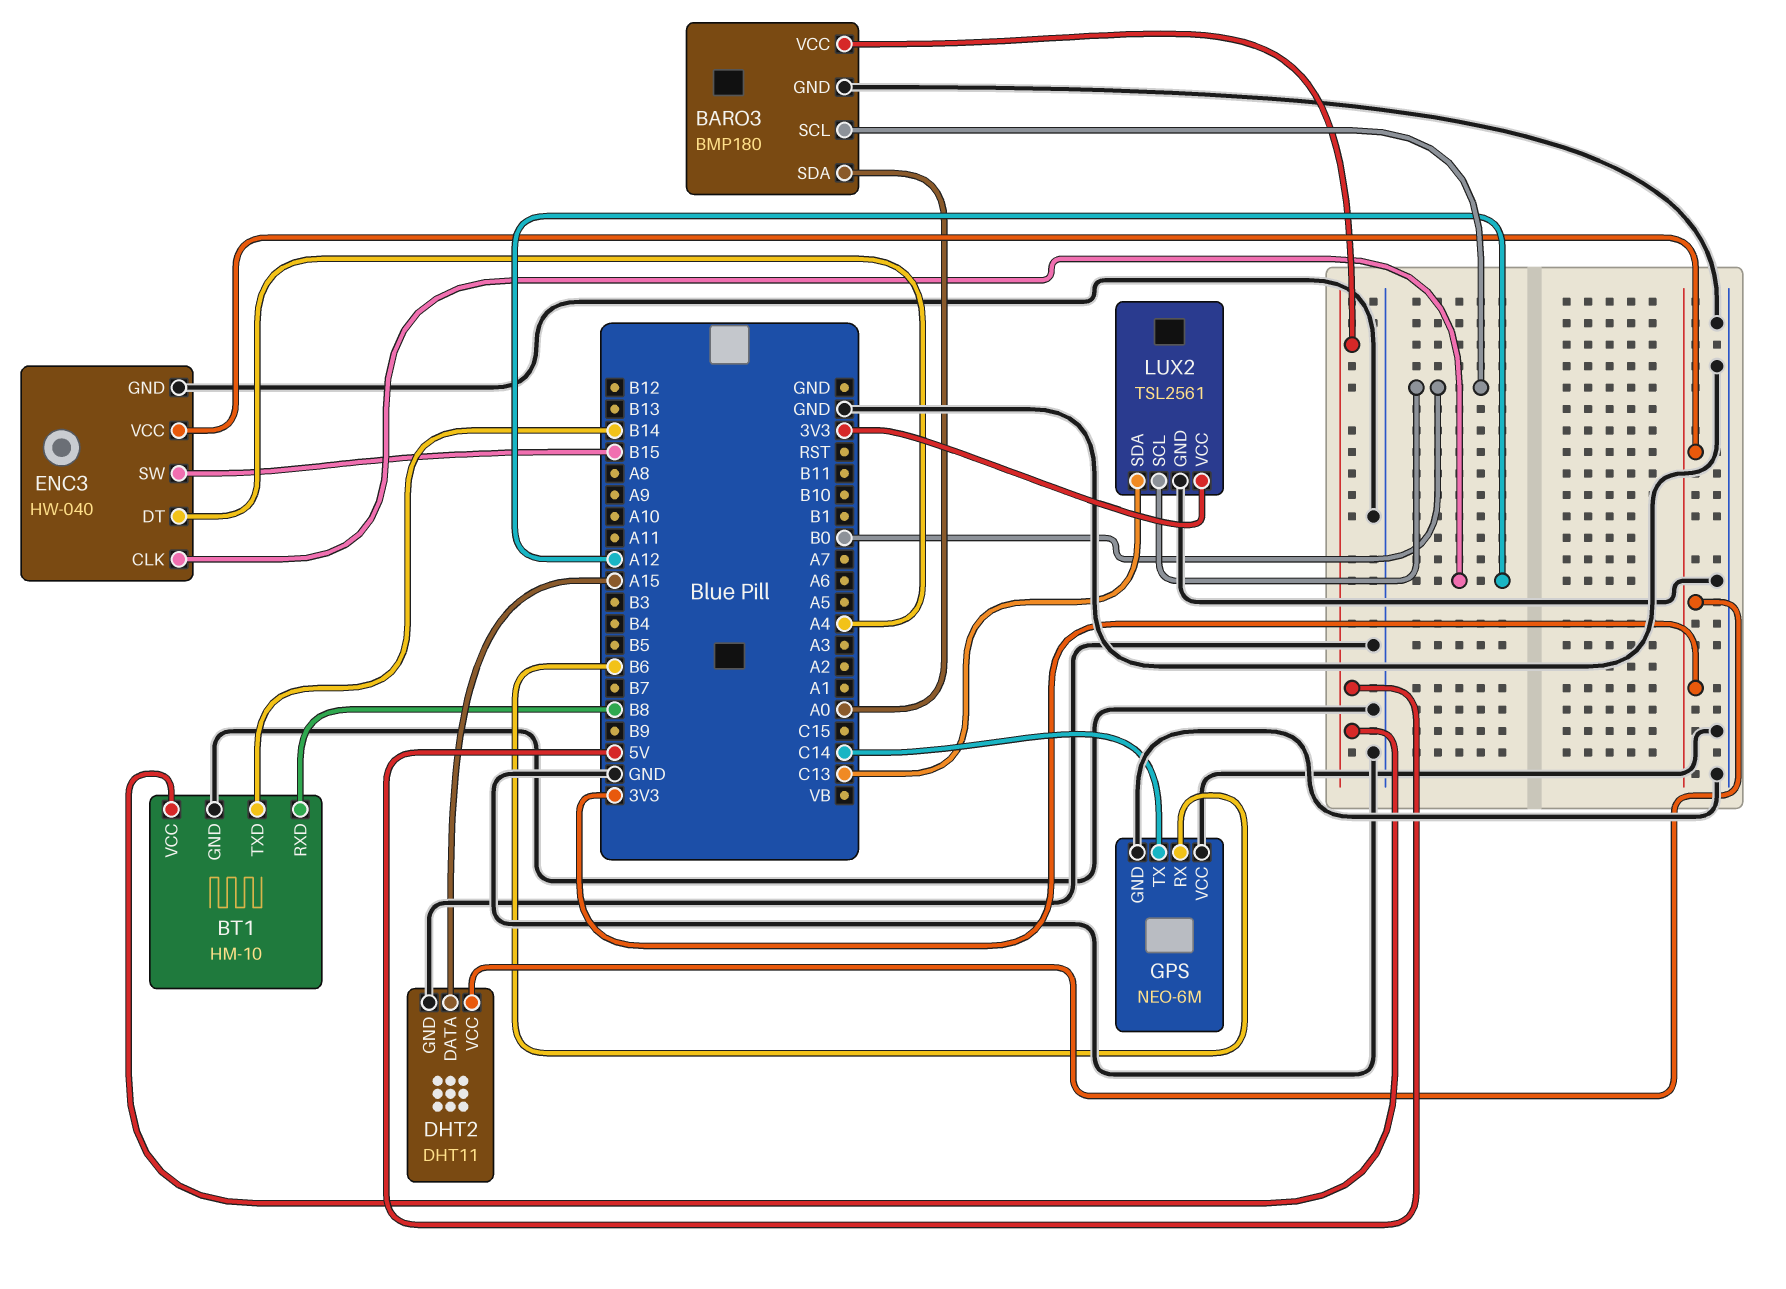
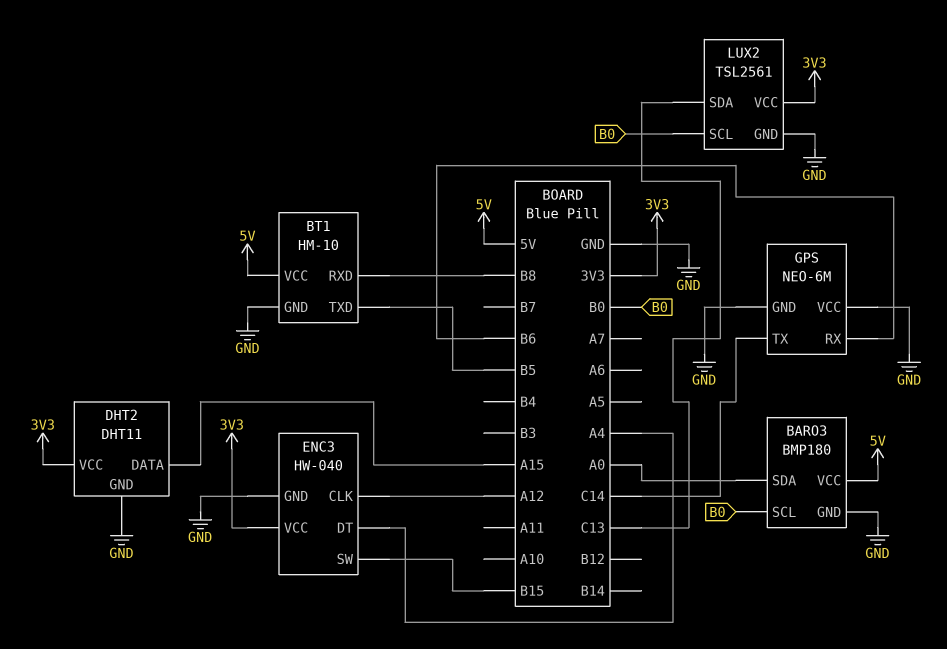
BT1 pin TXD: B14 -> B5

